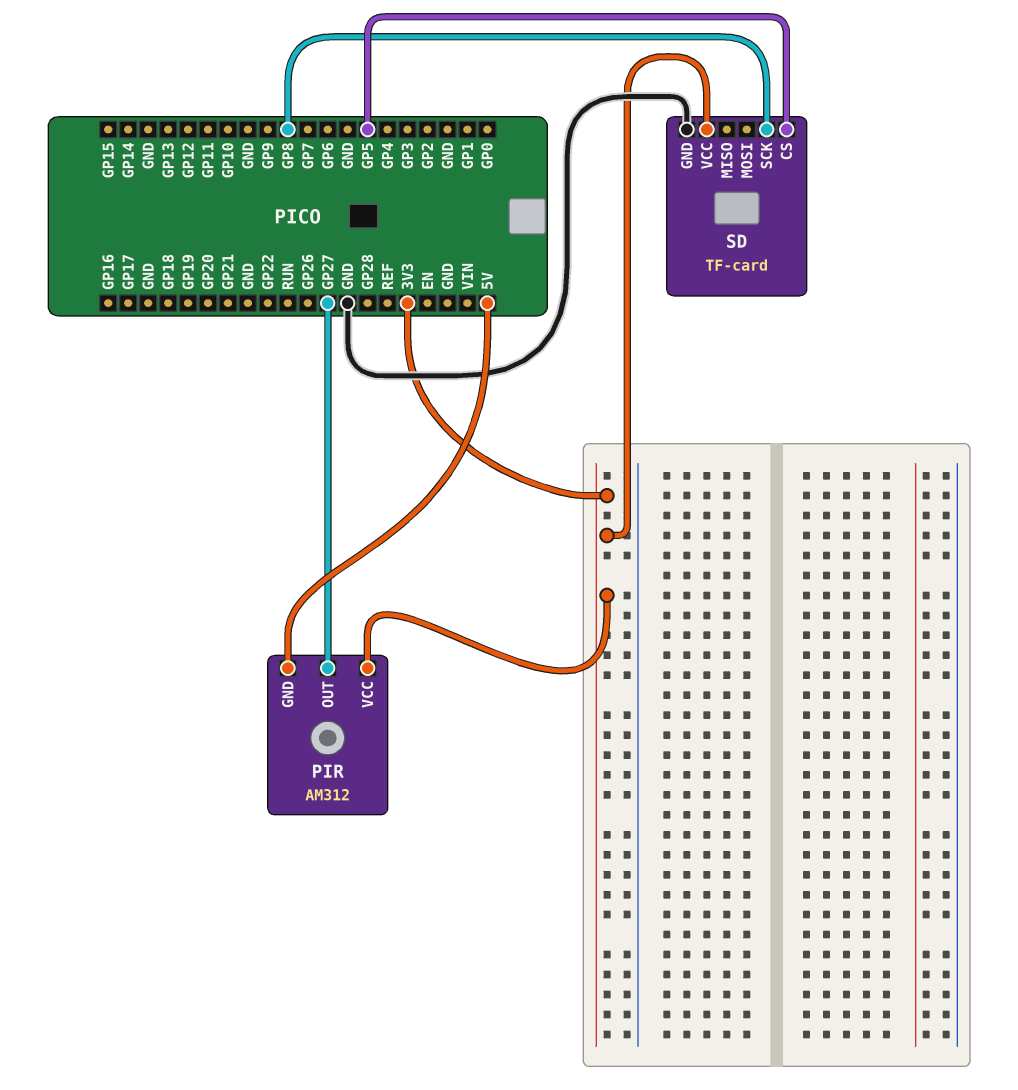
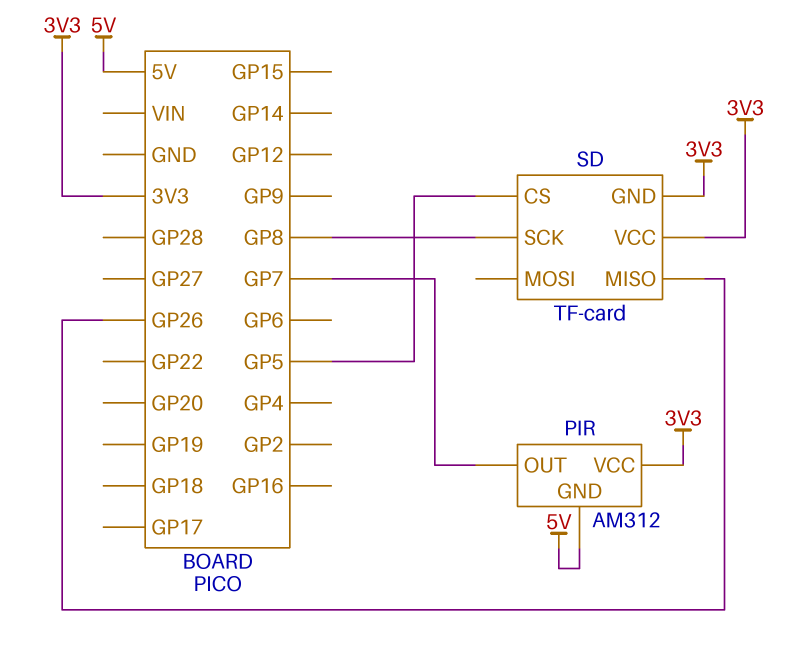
PIR pin OUT: GP27 -> GP7
SD pin GND: GND -> 3V3
SD pin MISO: none -> GP26

